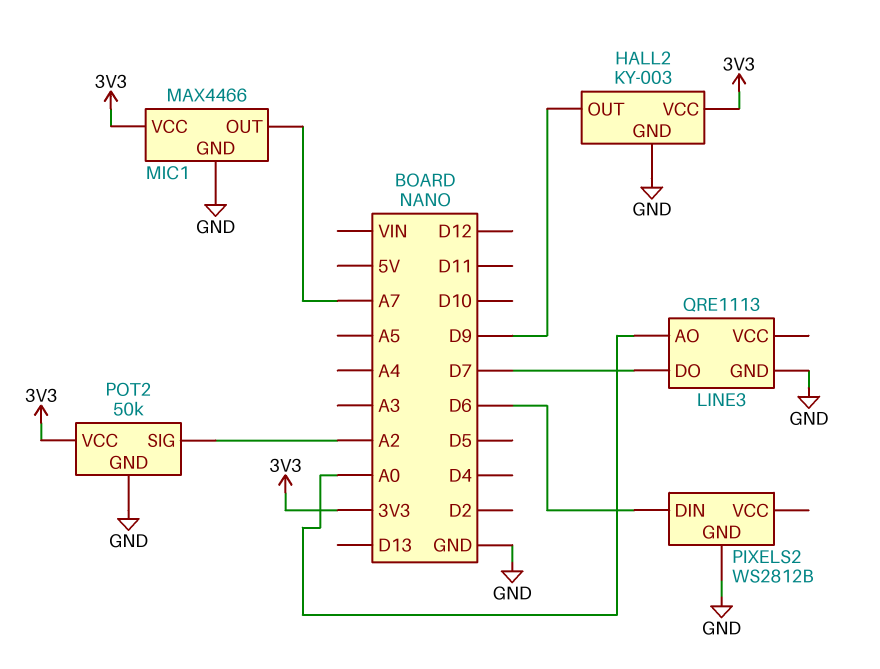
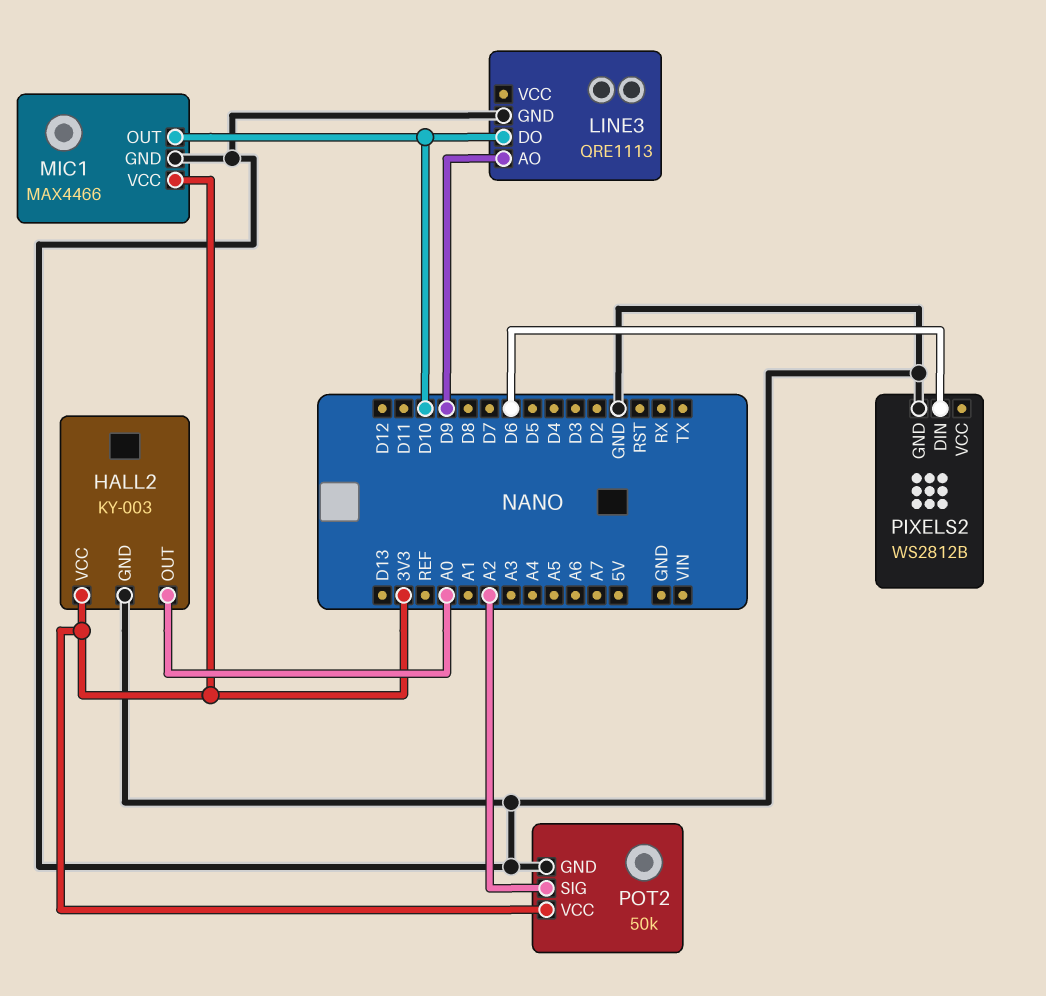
HALL2 pin OUT: D9 -> A0
LINE3 pin AO: A0 -> D9
LINE3 pin DO: D7 -> D10
MIC1 pin OUT: A7 -> D10

